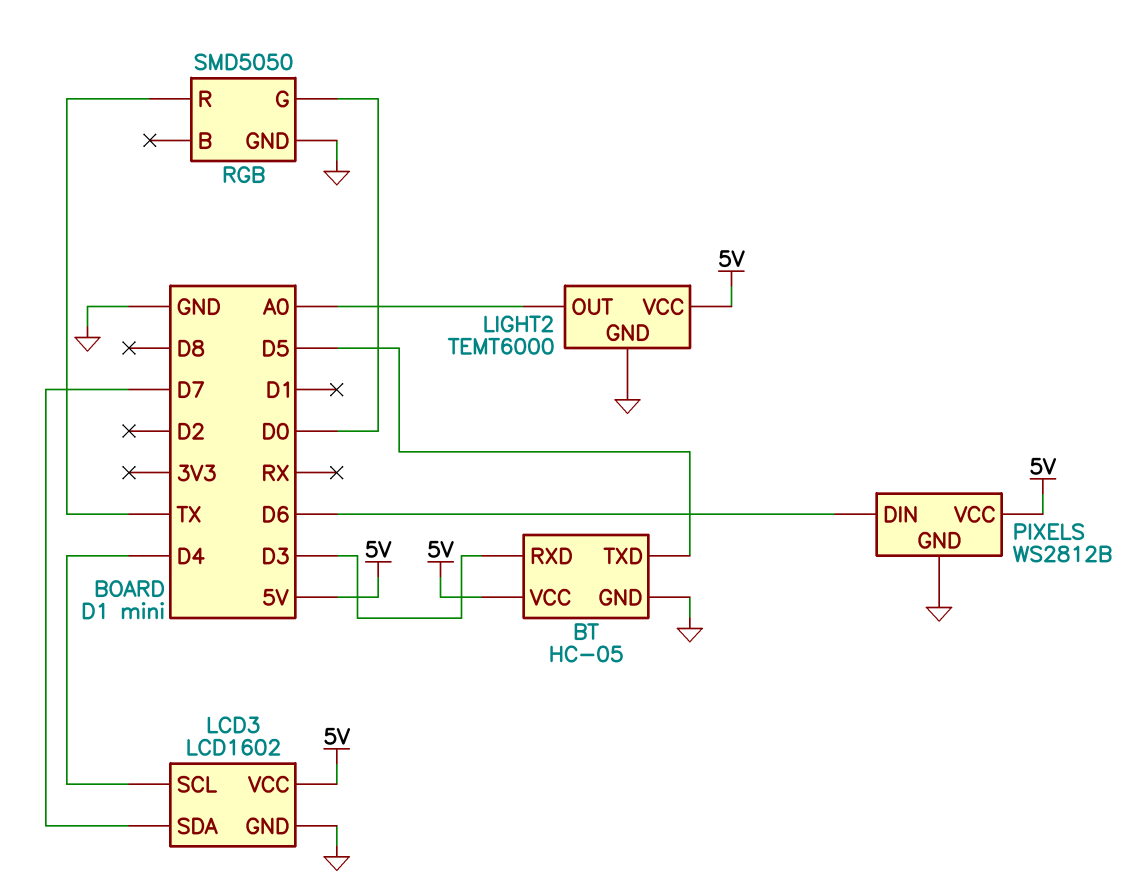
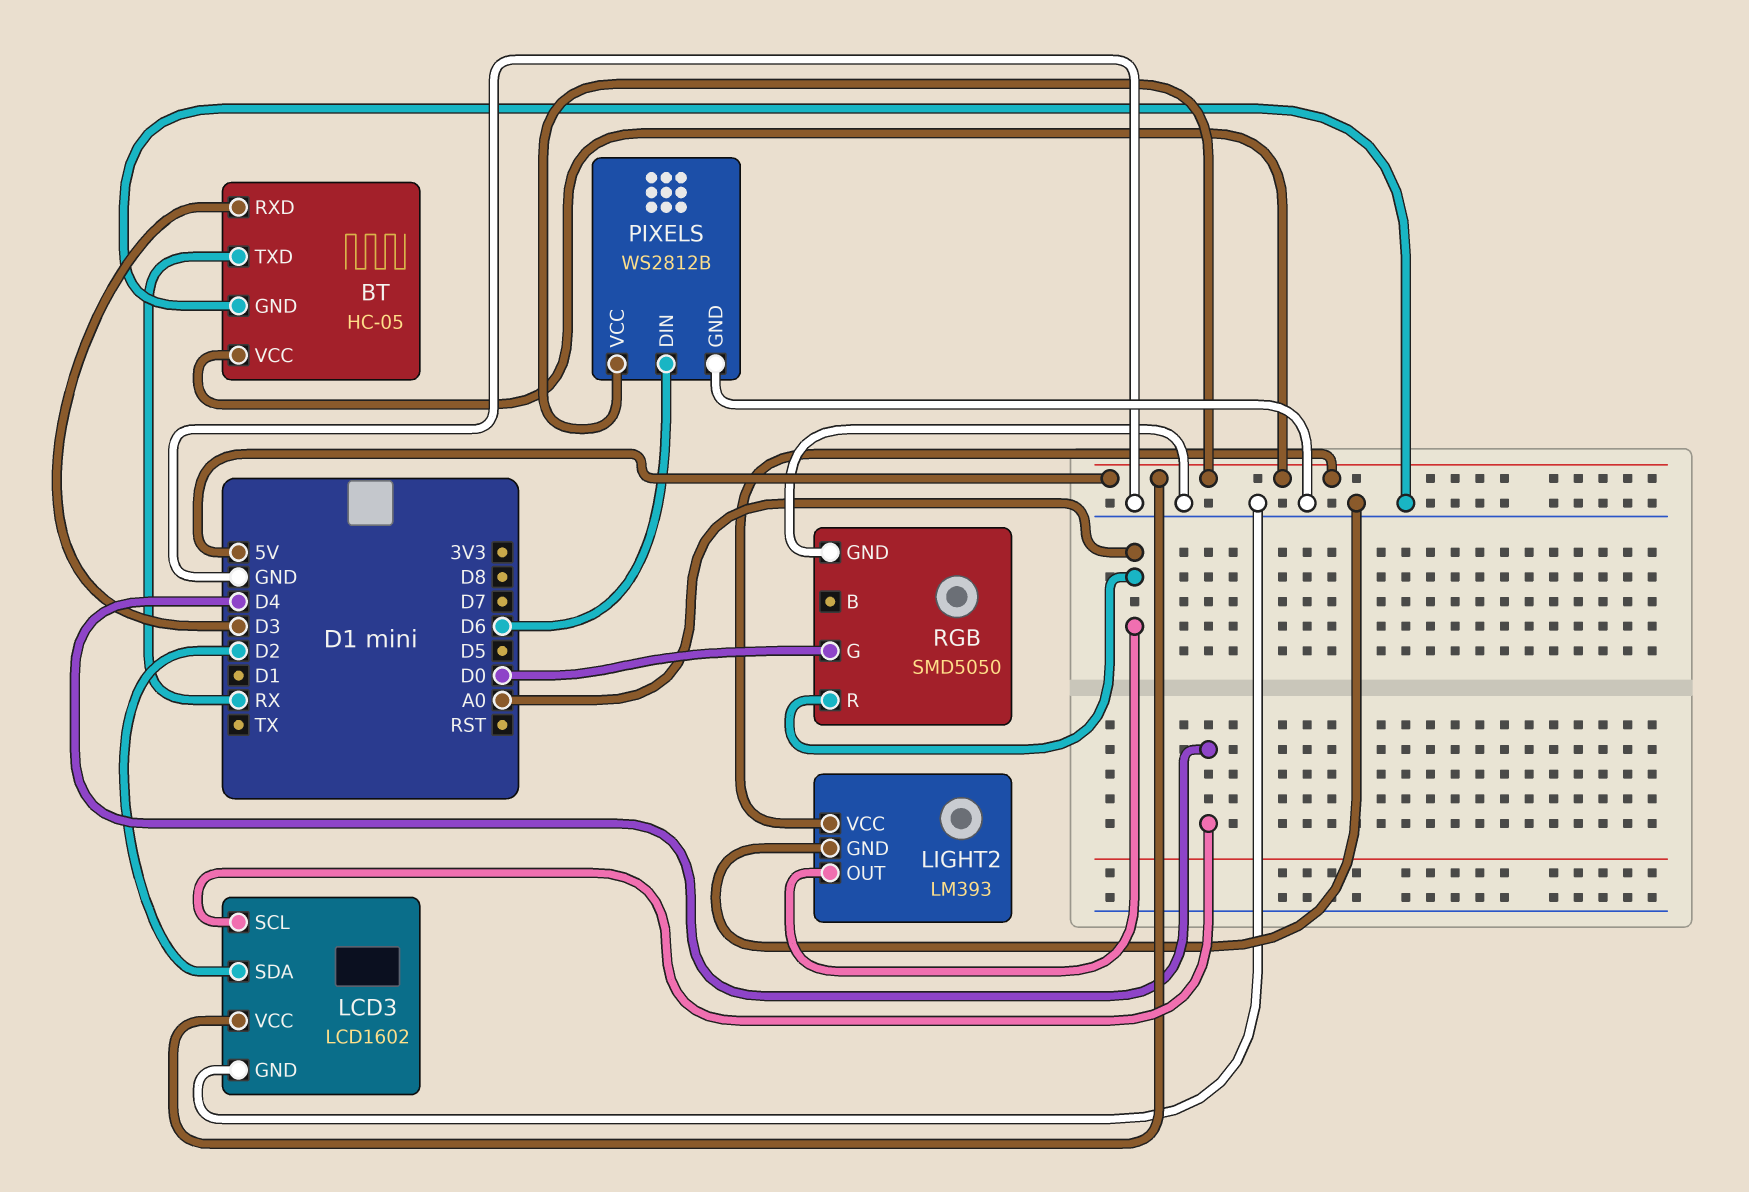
BT pin TXD: D5 -> RX
LCD3 pin SDA: D7 -> D2
LIGHT2: TEMT6000 -> LM393
RGB pin R: TX -> A0

